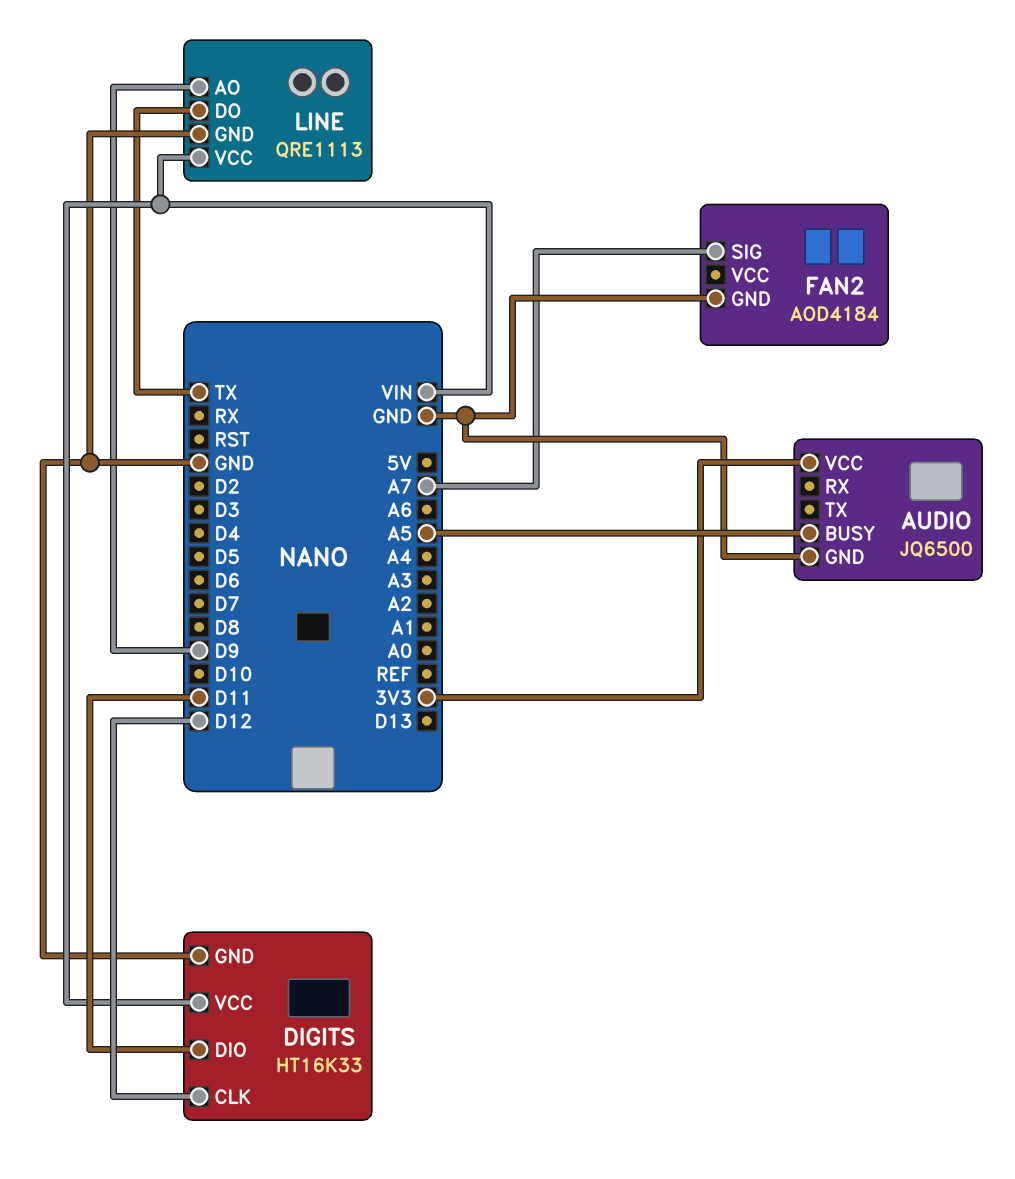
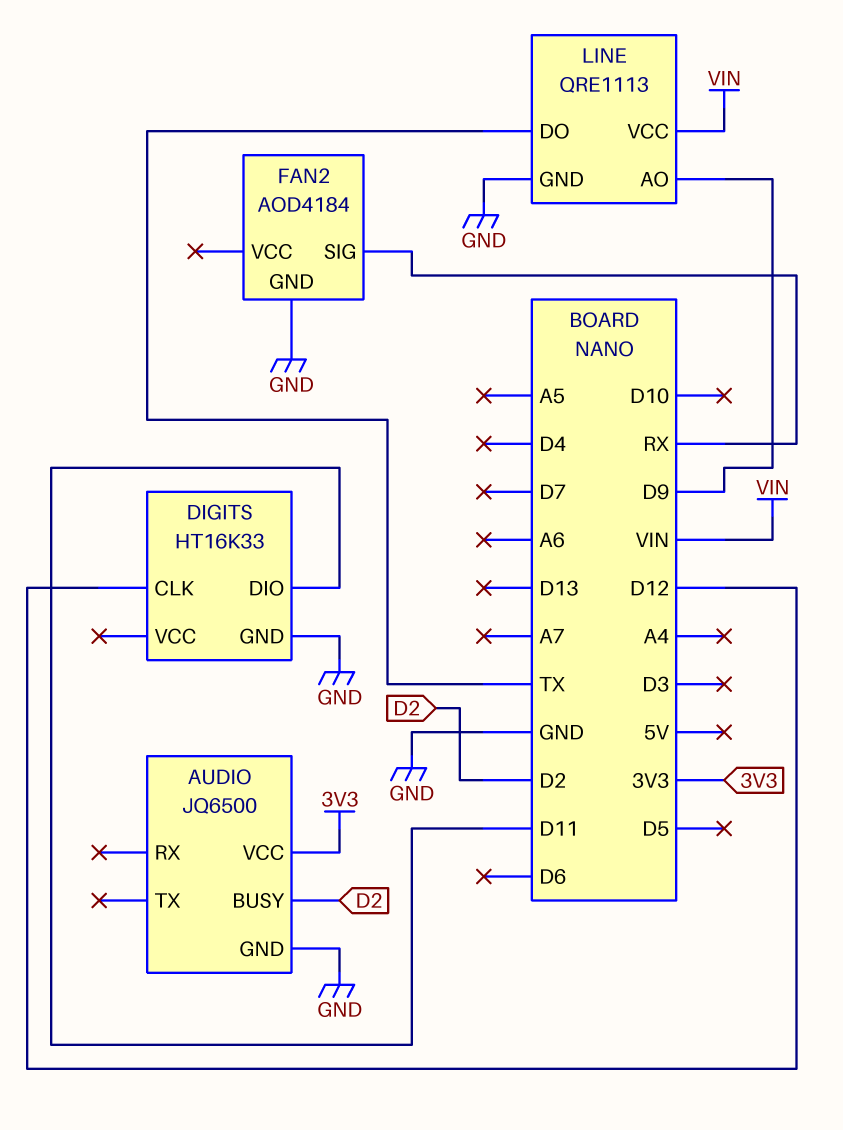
AUDIO pin BUSY: A5 -> D2
DIGITS pin VCC: VIN -> none
FAN2 pin SIG: A7 -> RX

